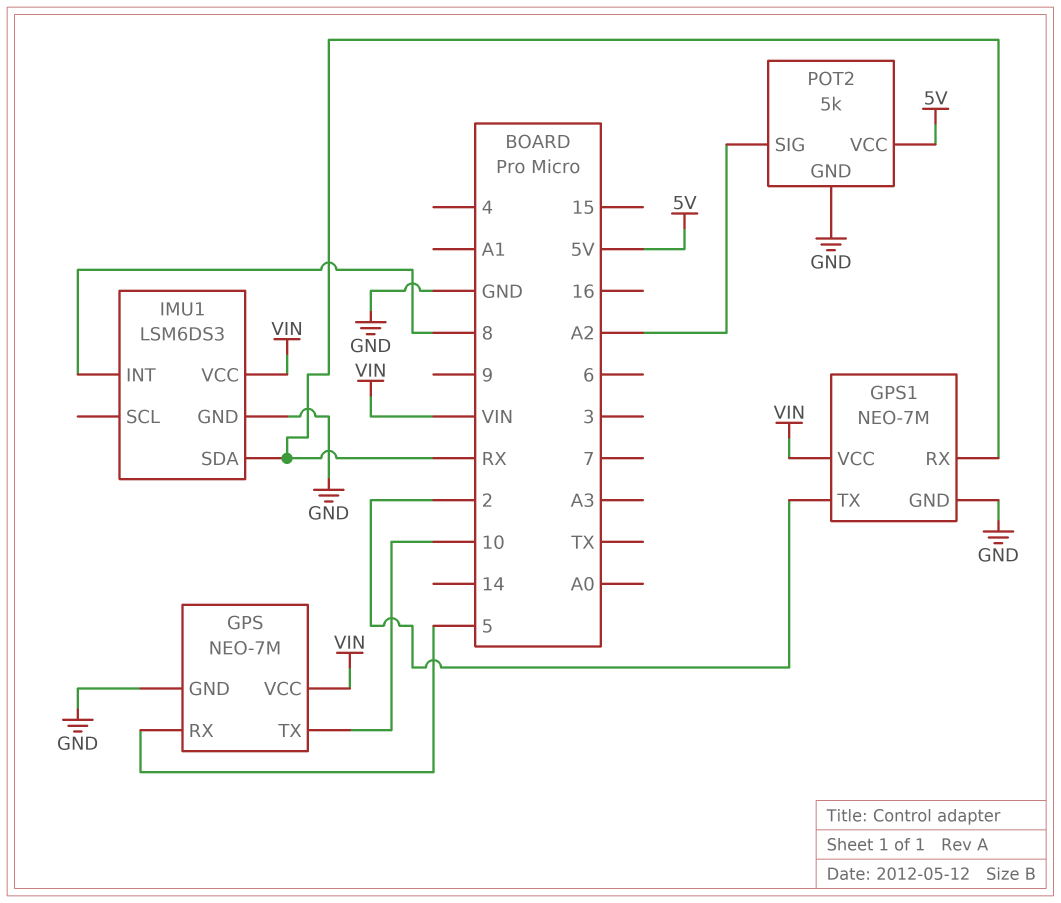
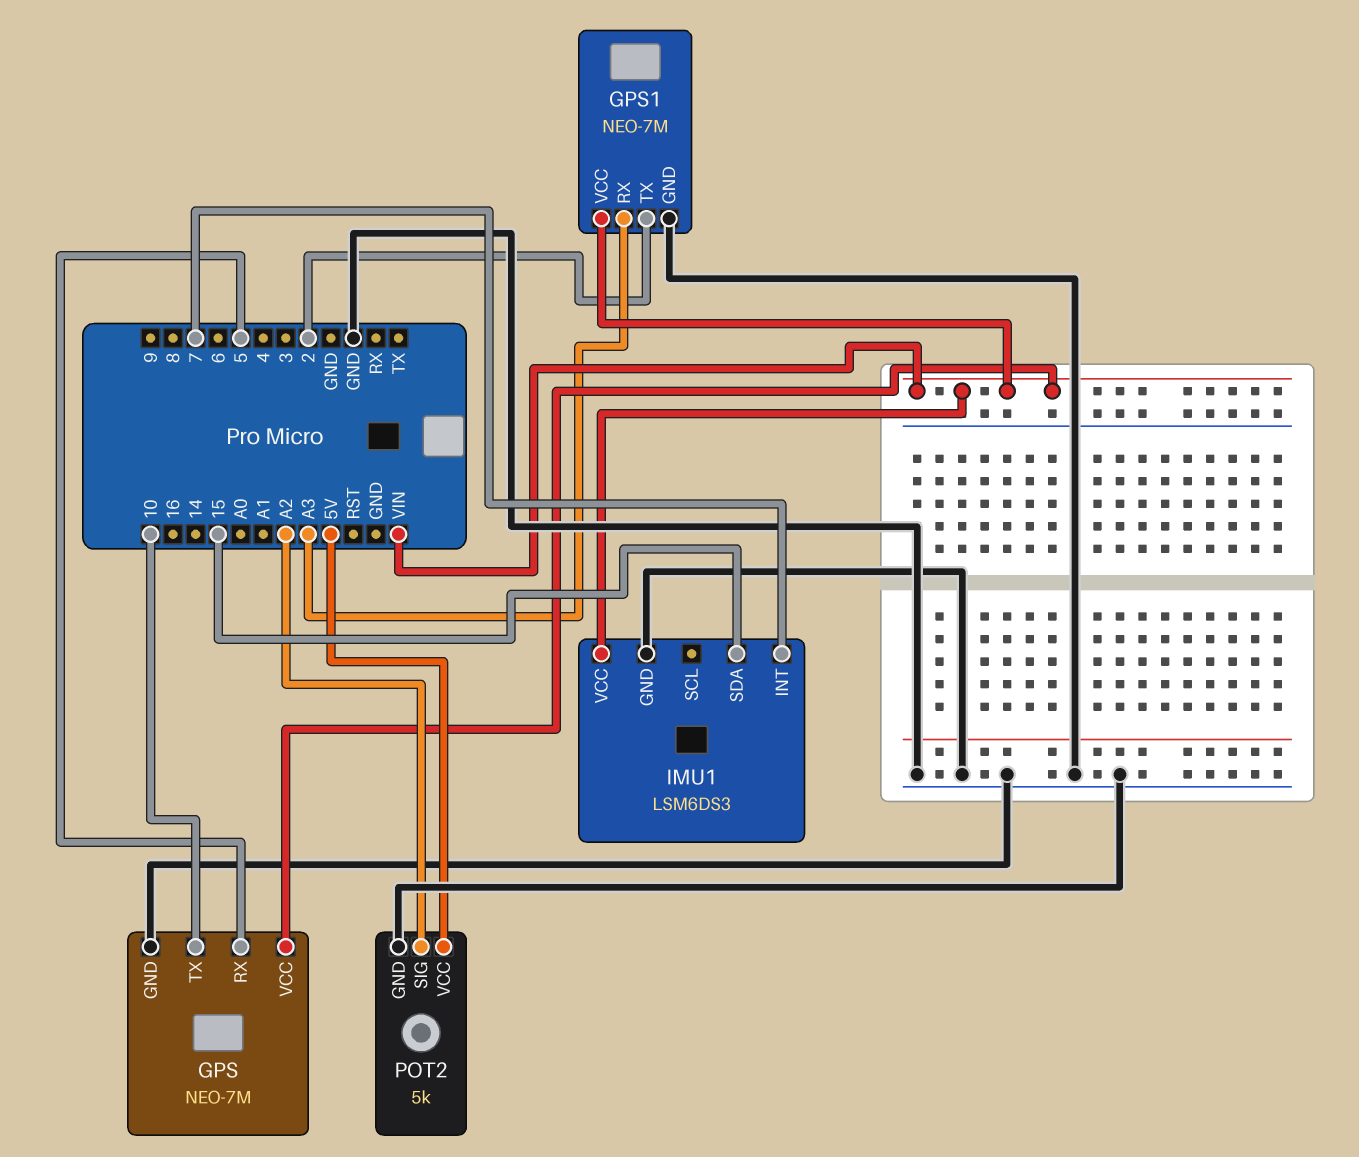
GPS1 pin RX: RX -> A3
IMU1 pin INT: 8 -> 7
IMU1 pin SDA: RX -> 15

